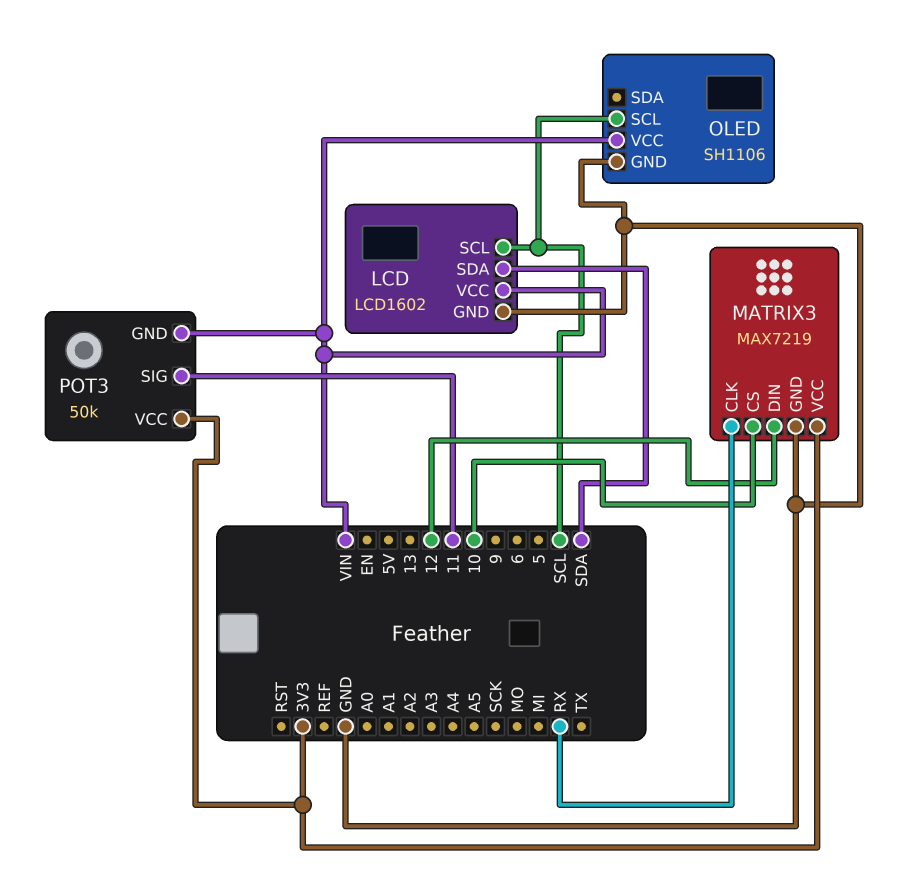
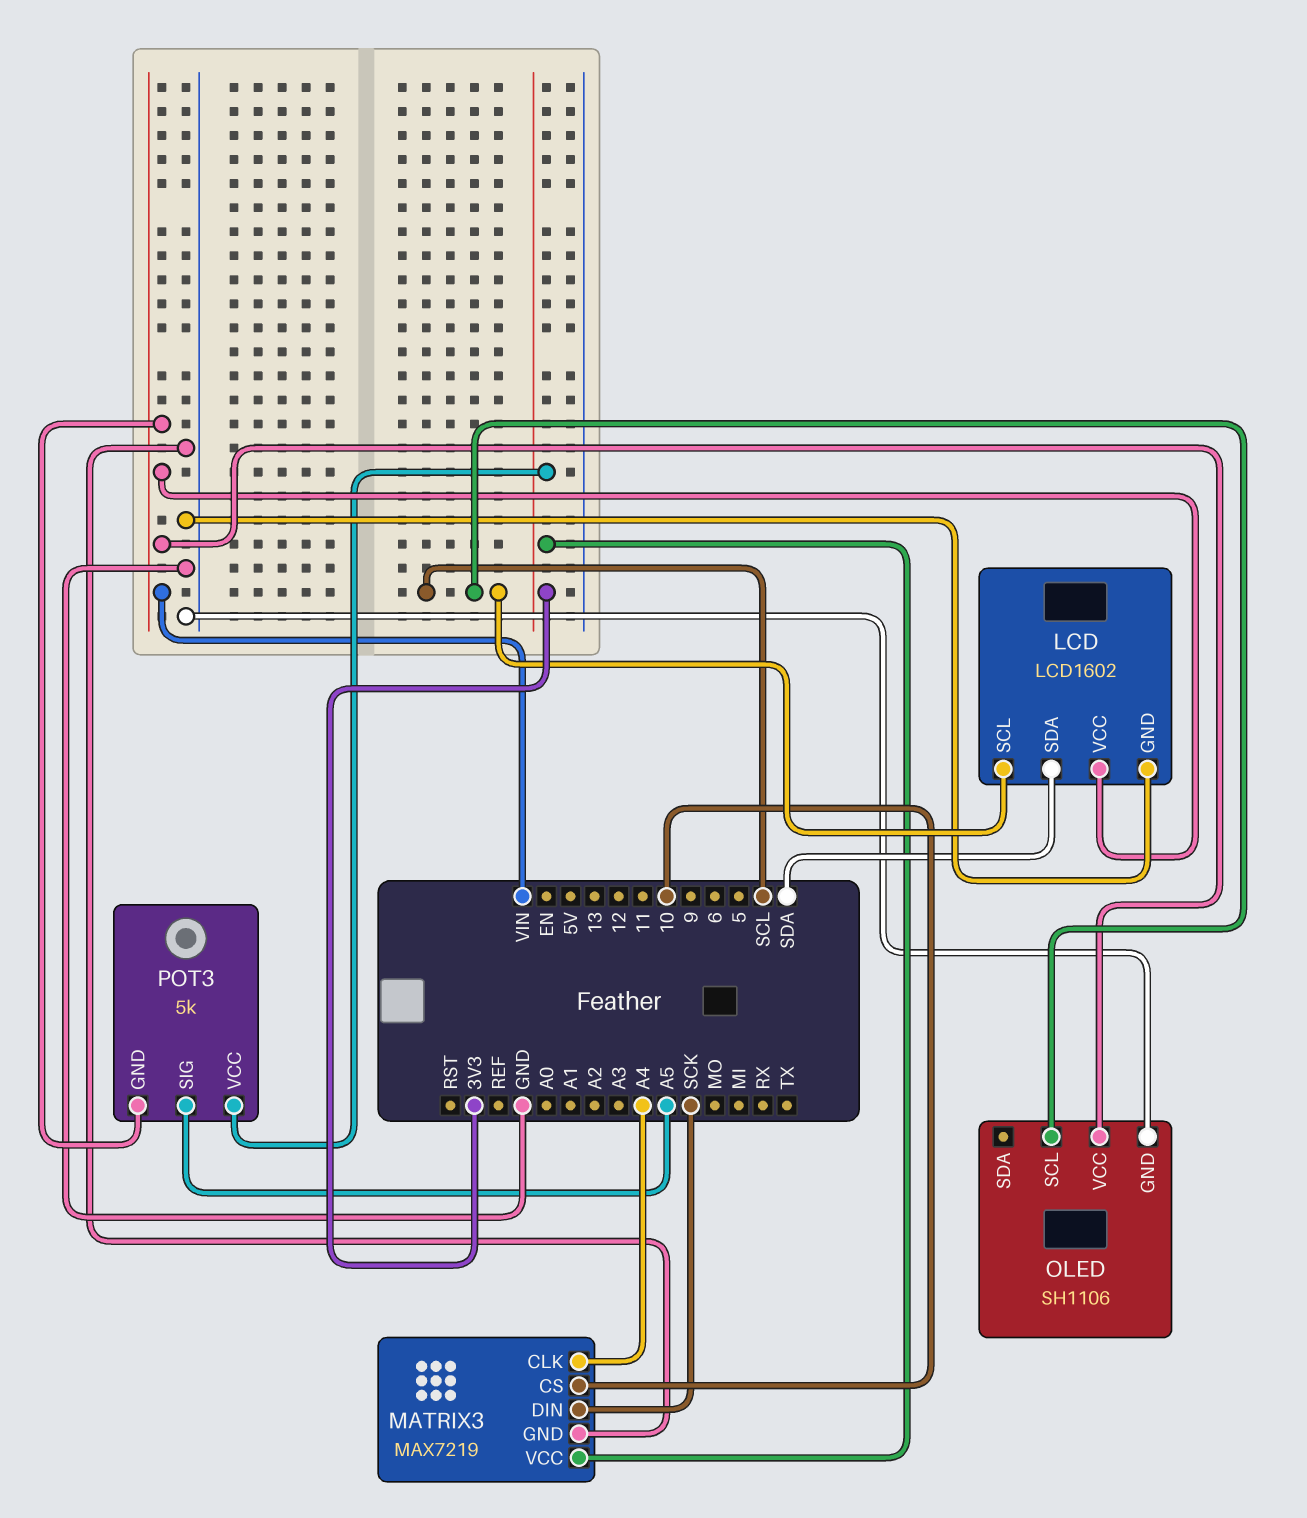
MATRIX3 pin CLK: RX -> A4
MATRIX3 pin DIN: 12 -> SCK
POT3: 50k -> 5k
POT3 pin SIG: 11 -> A5

